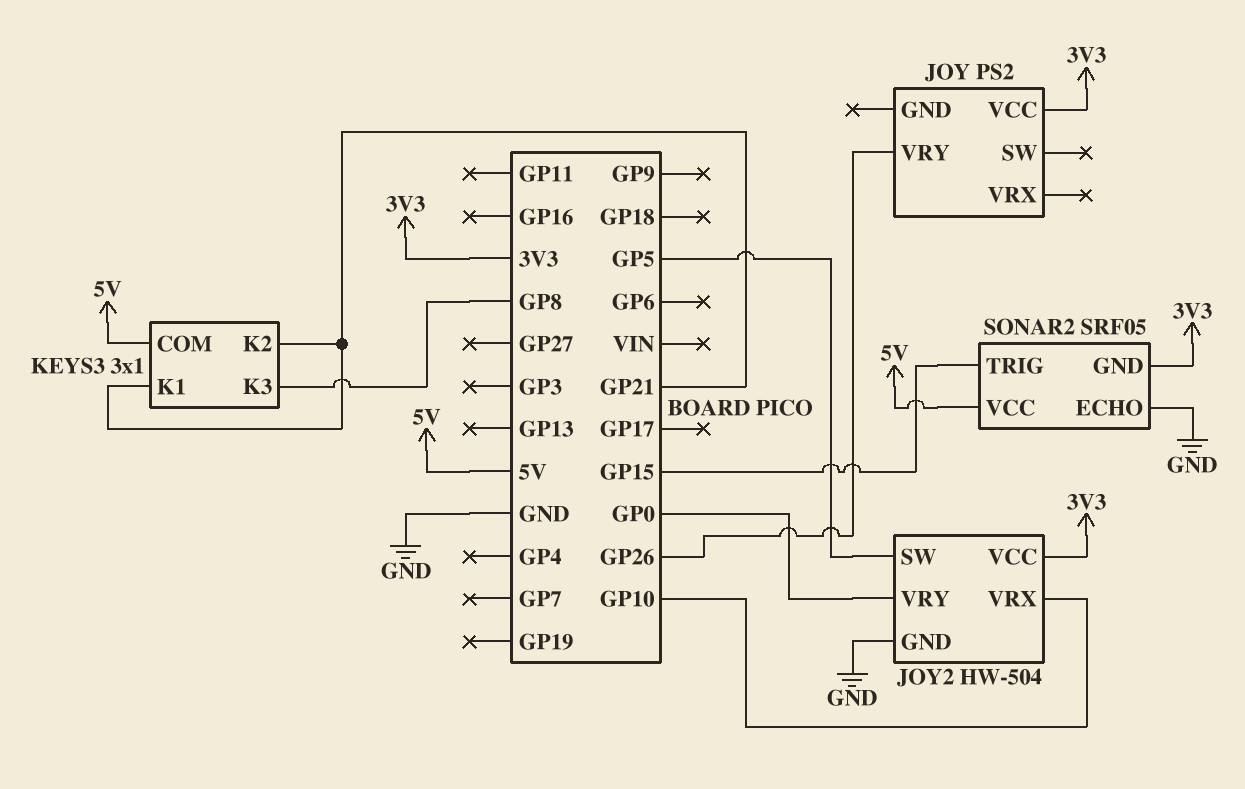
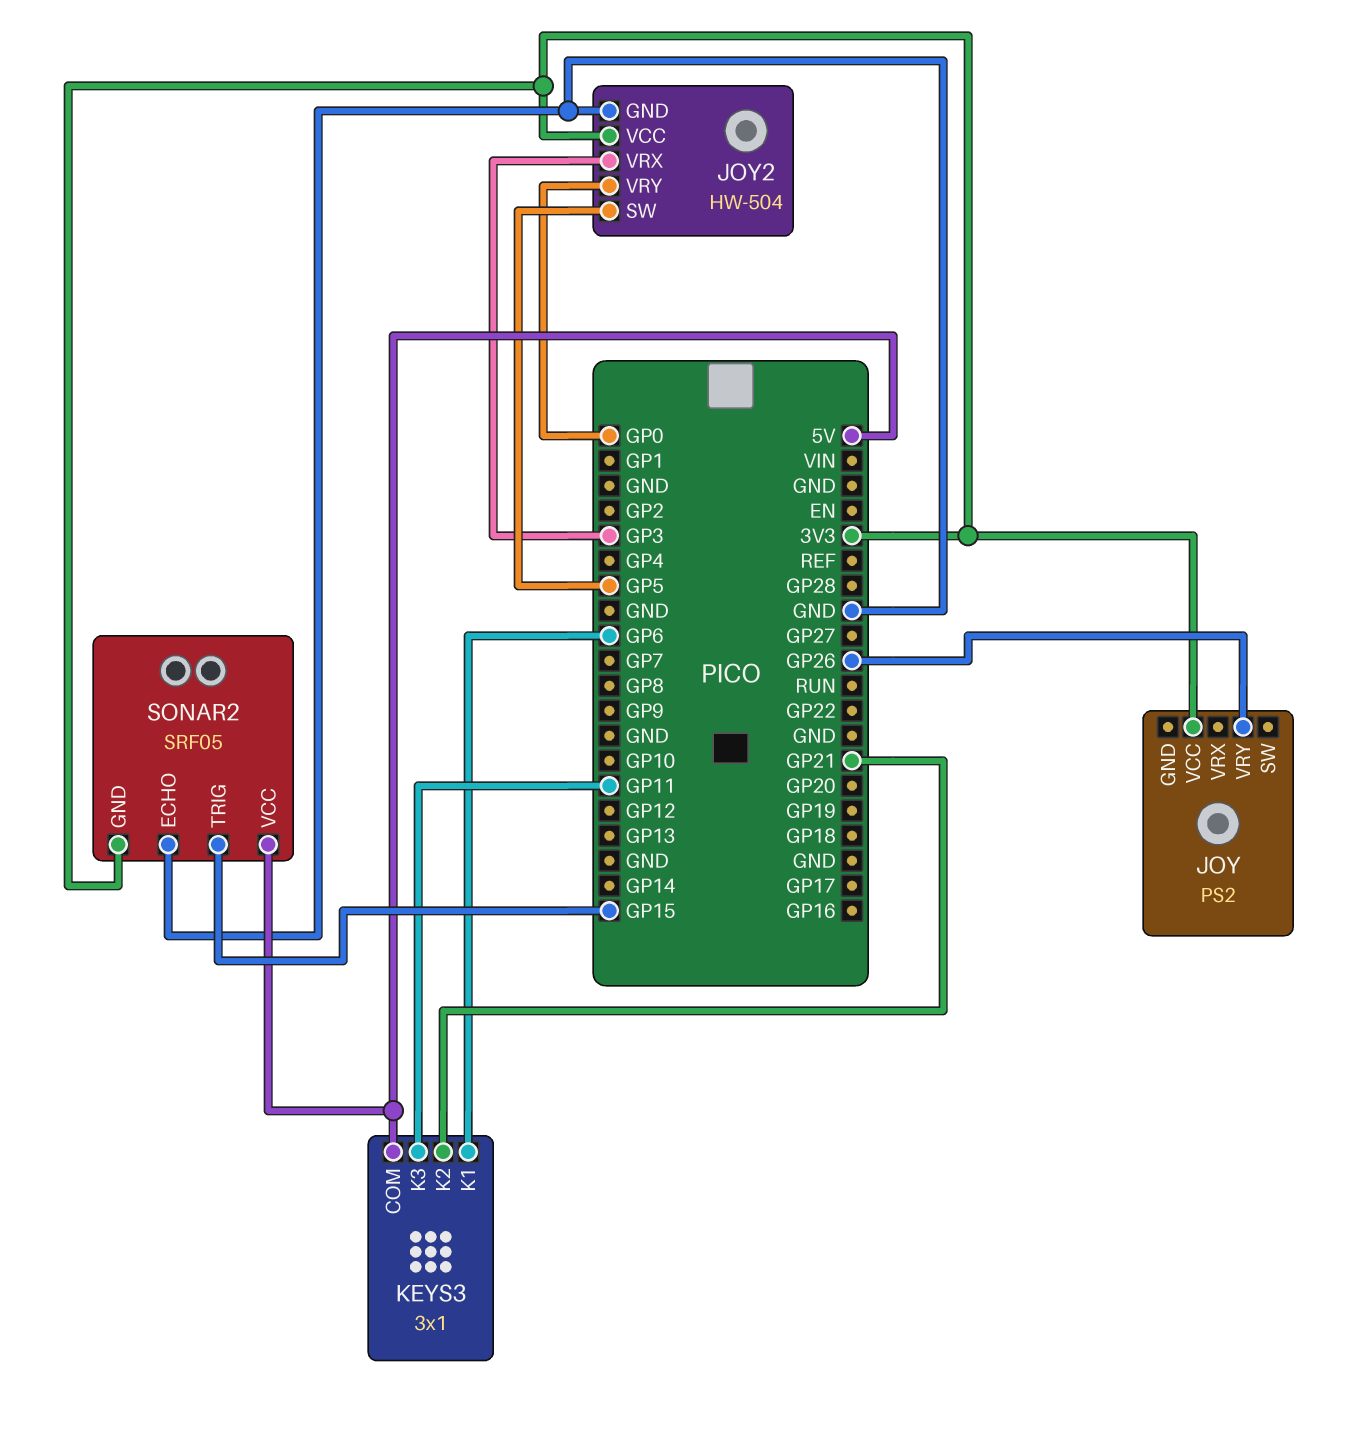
JOY2 pin VRX: GP10 -> GP3
KEYS3 pin K1: GP21 -> GP6
KEYS3 pin K3: GP8 -> GP11

